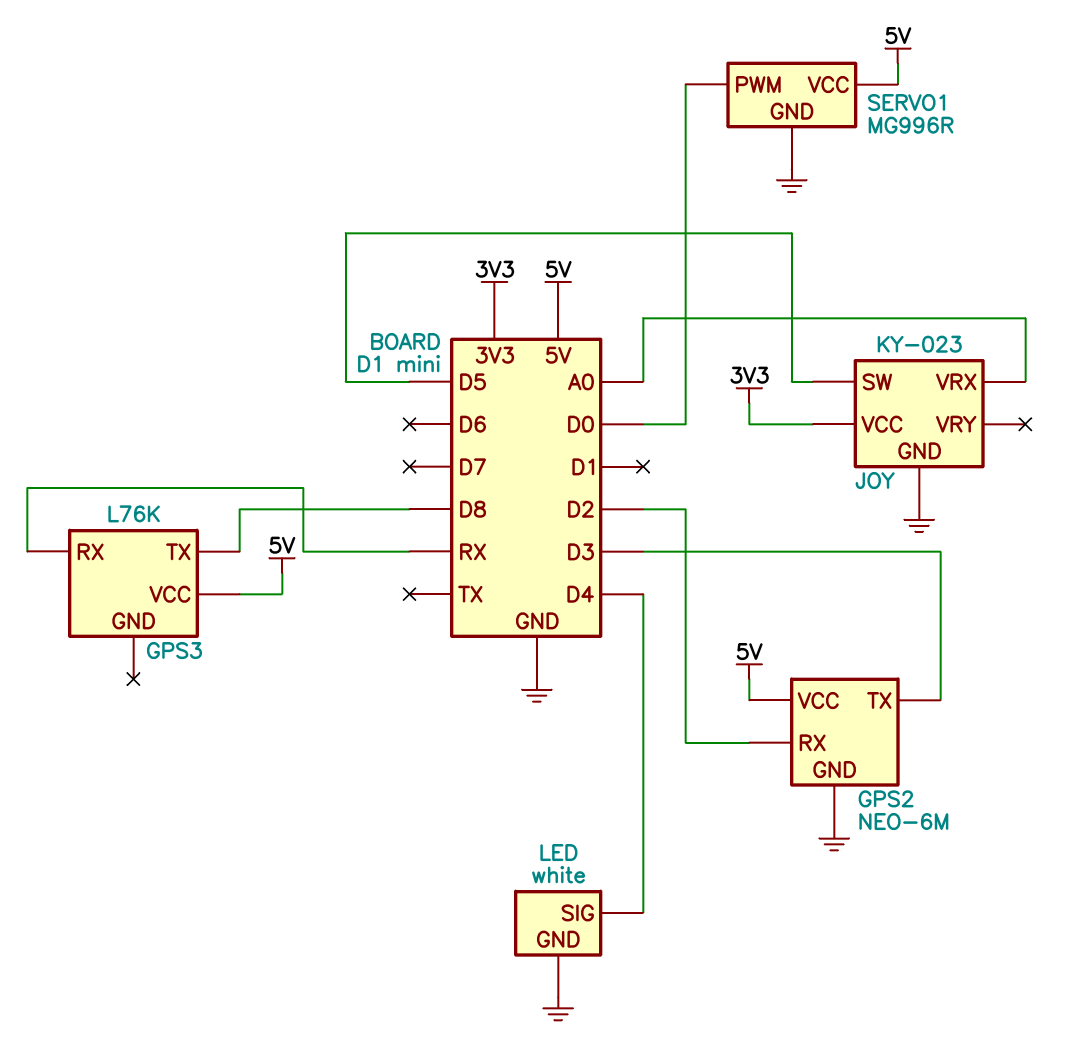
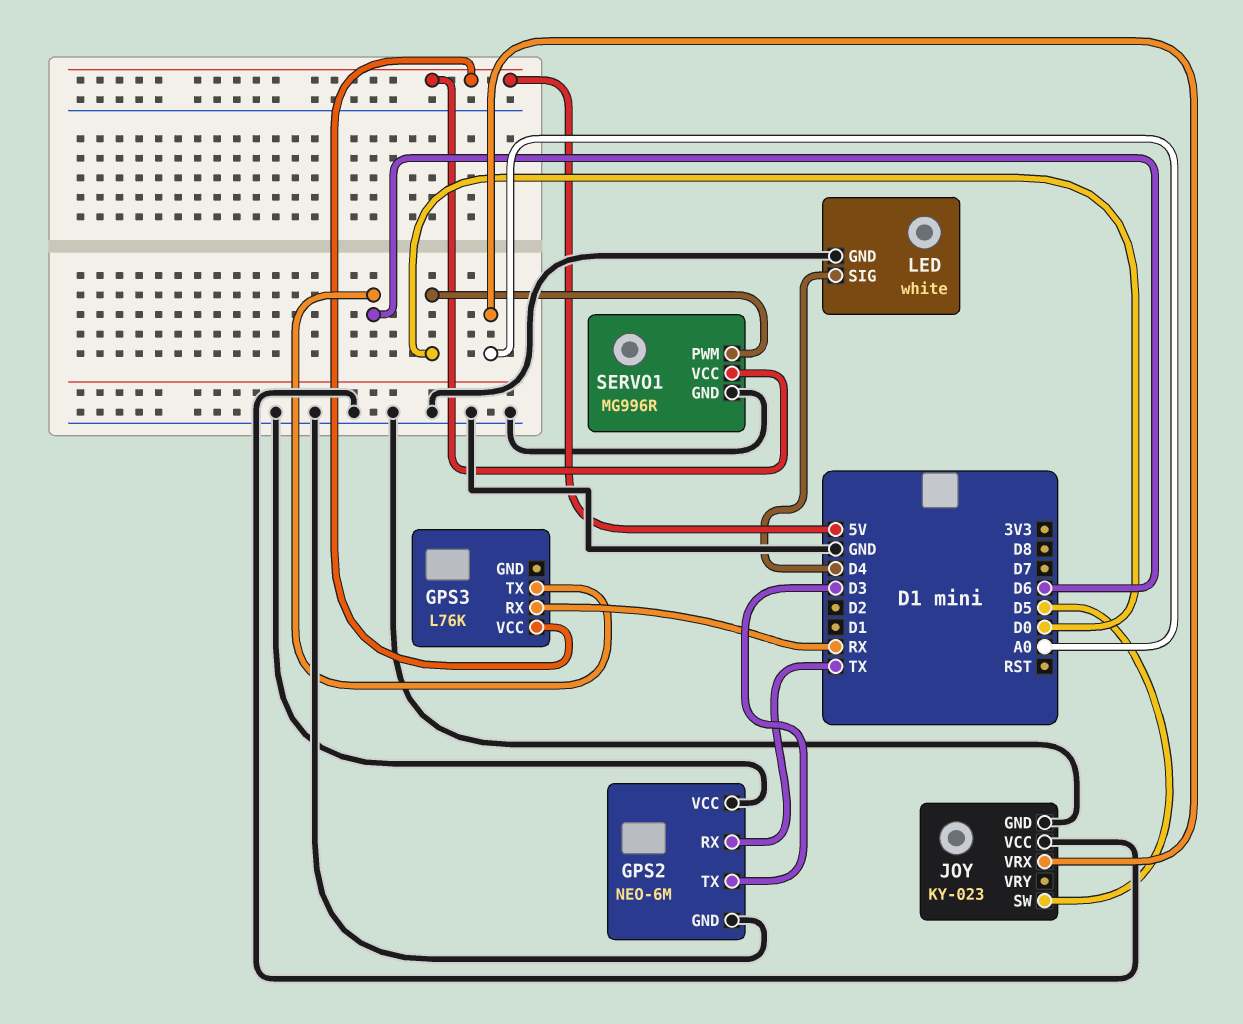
GPS2 pin RX: D2 -> TX
GPS2 pin VCC: 5V -> GND
GPS3 pin TX: D8 -> D6
JOY pin VCC: 3V3 -> GND

